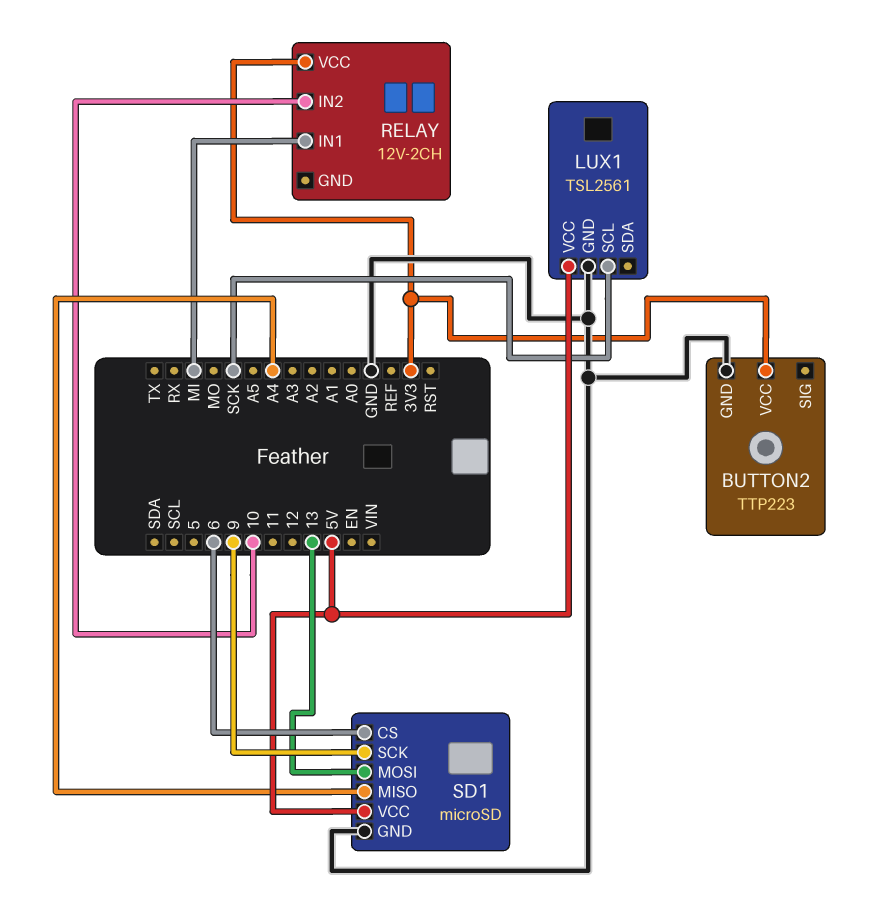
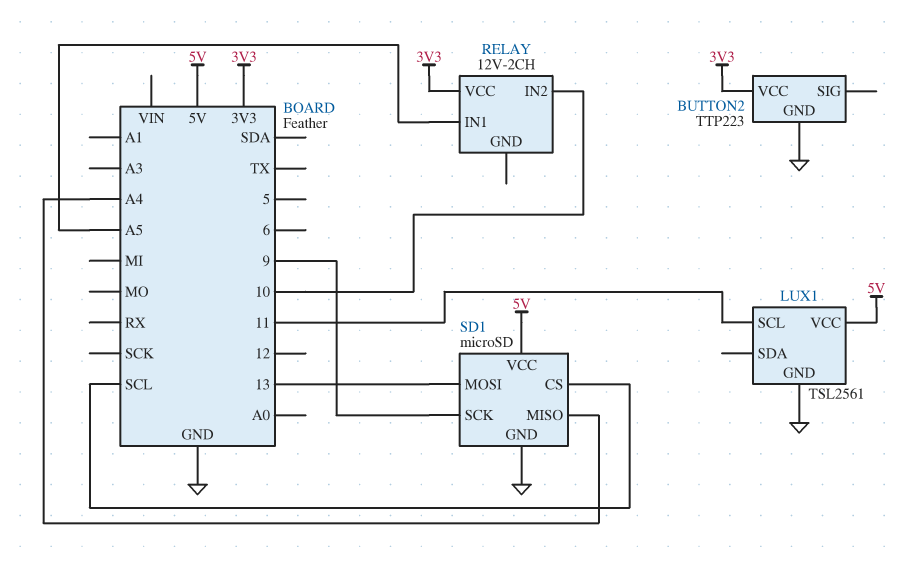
LUX1 pin SCL: SCK -> 11
RELAY pin IN1: MI -> A5
SD1 pin CS: 6 -> SCL

